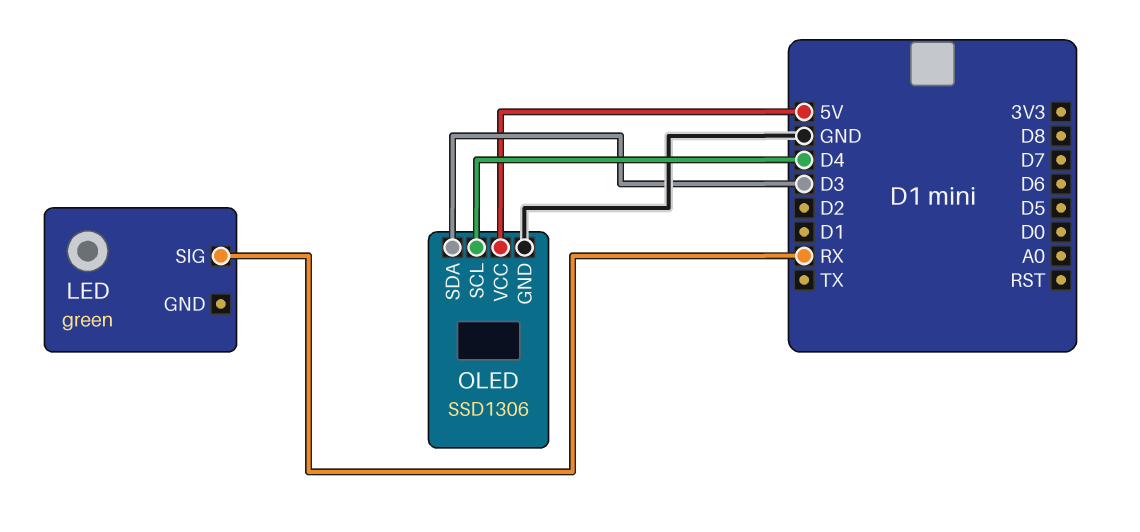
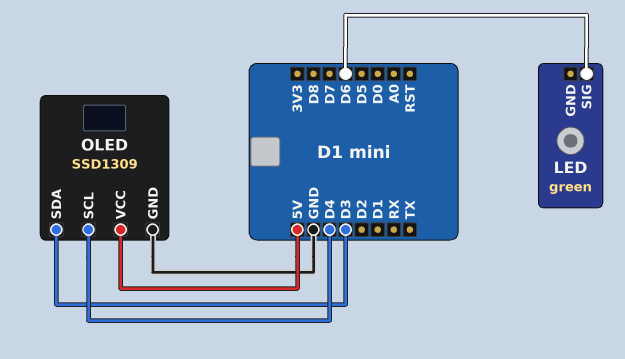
LED pin SIG: RX -> D6
OLED: SSD1306 -> SSD1309

